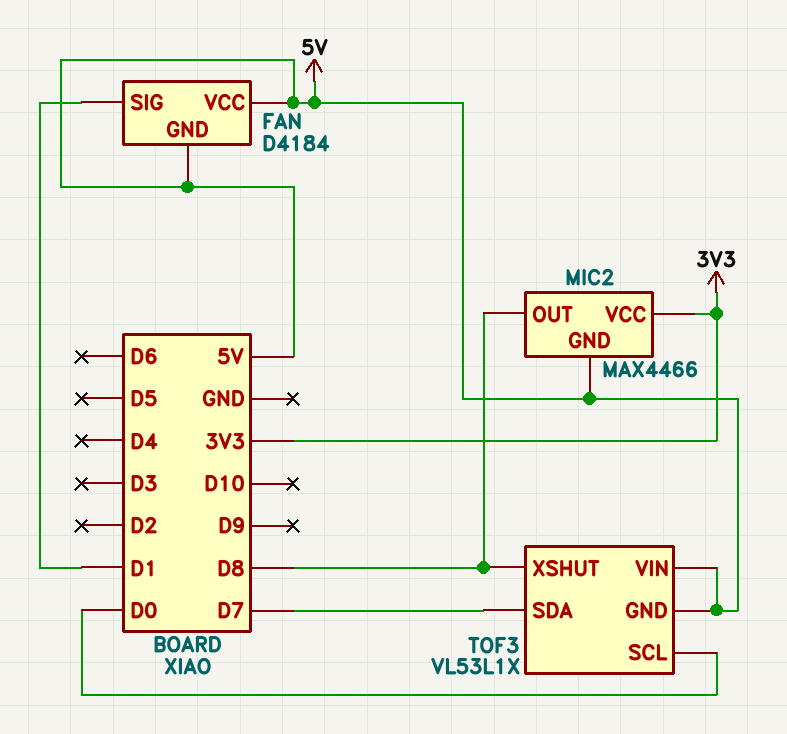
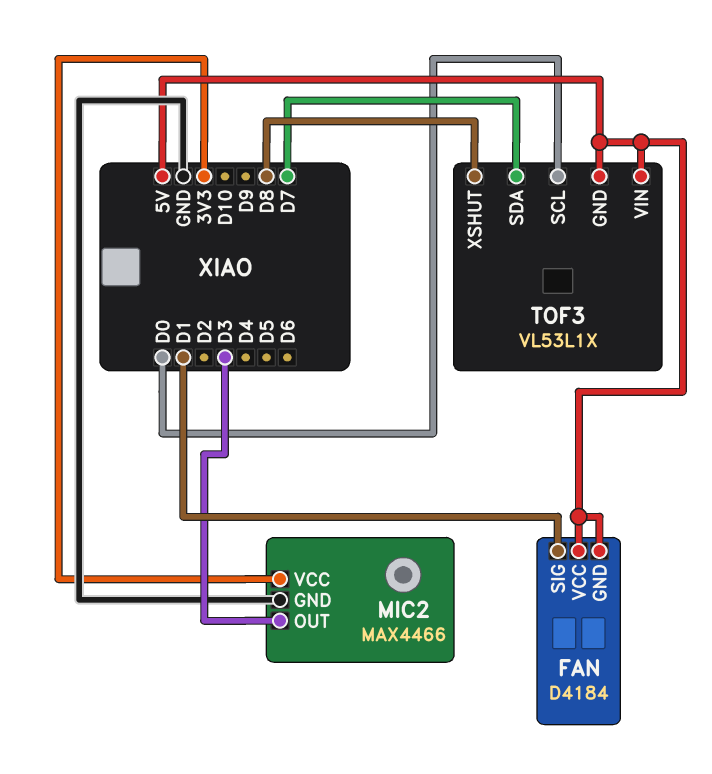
MIC2 pin GND: 5V -> GND
MIC2 pin OUT: D8 -> D3

